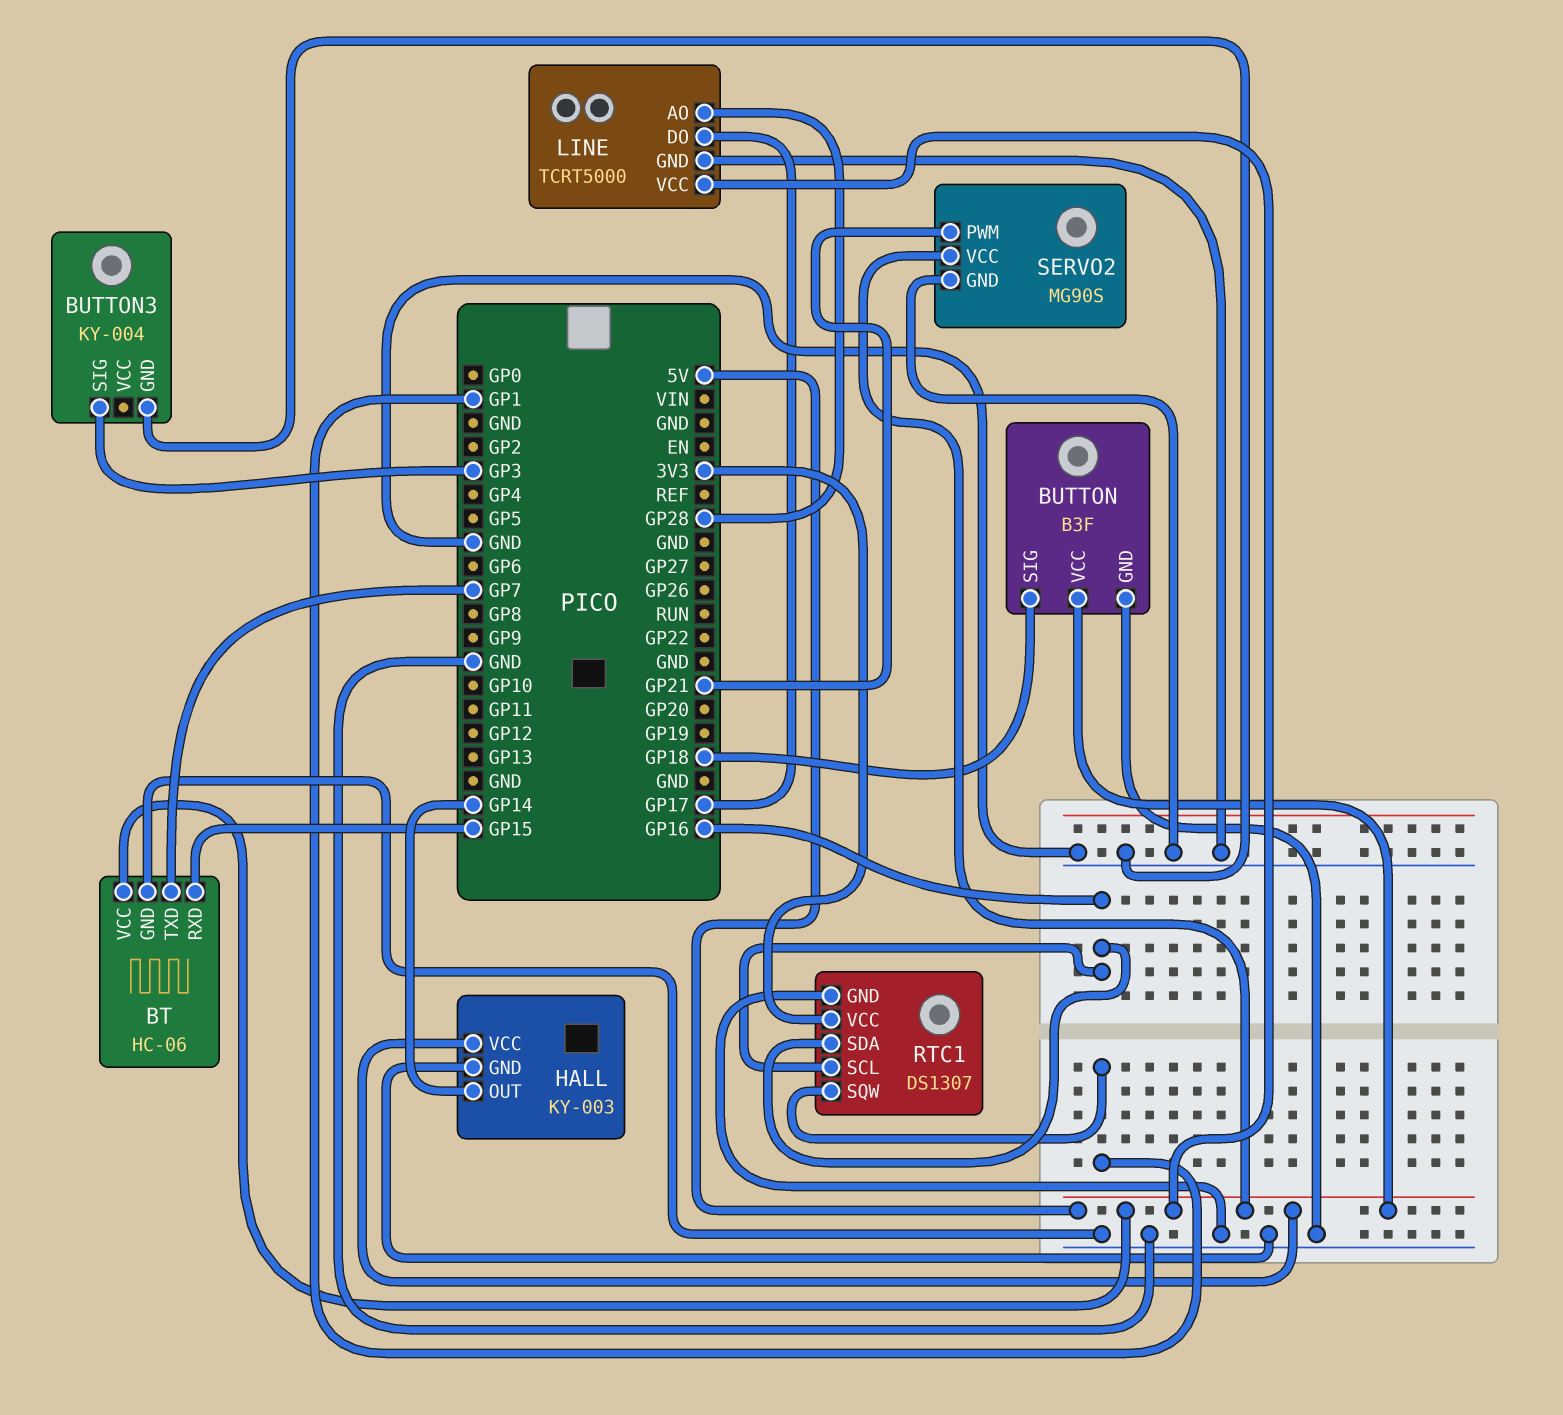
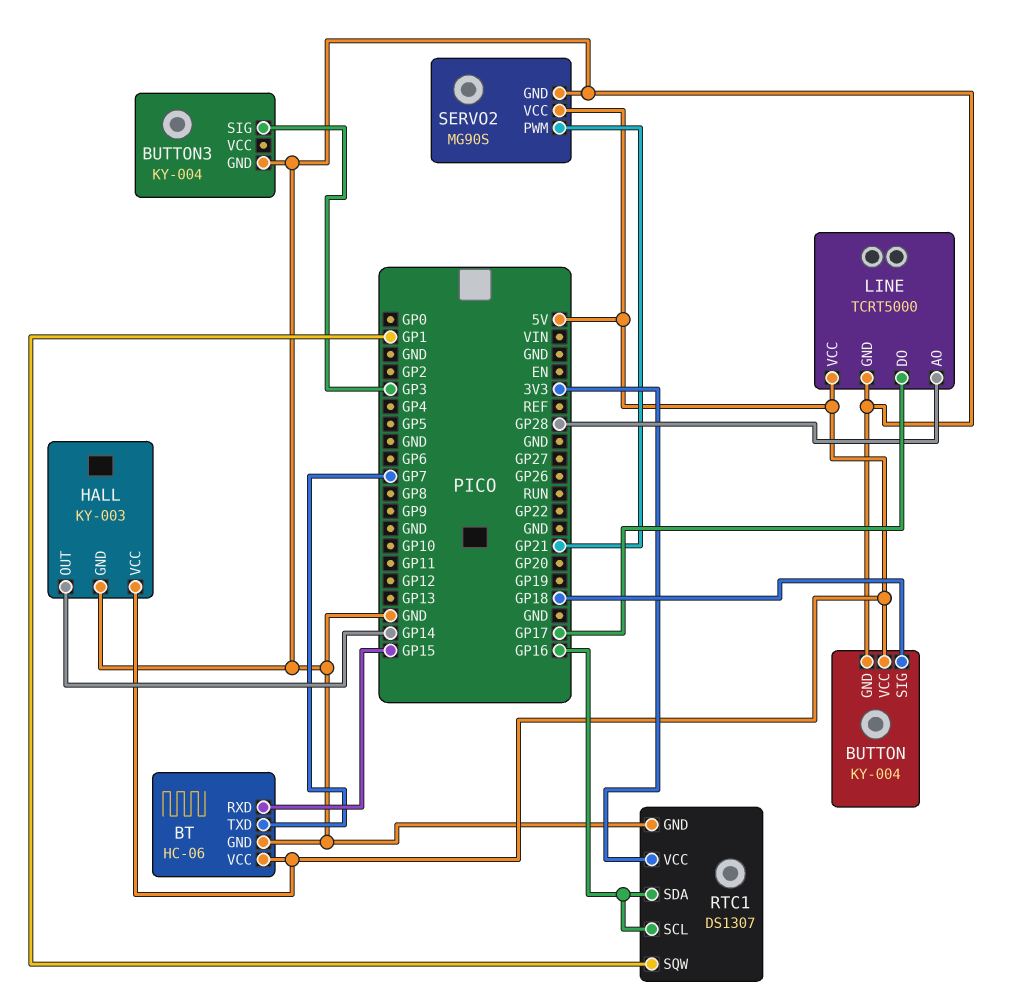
BUTTON: B3F -> KY-004

